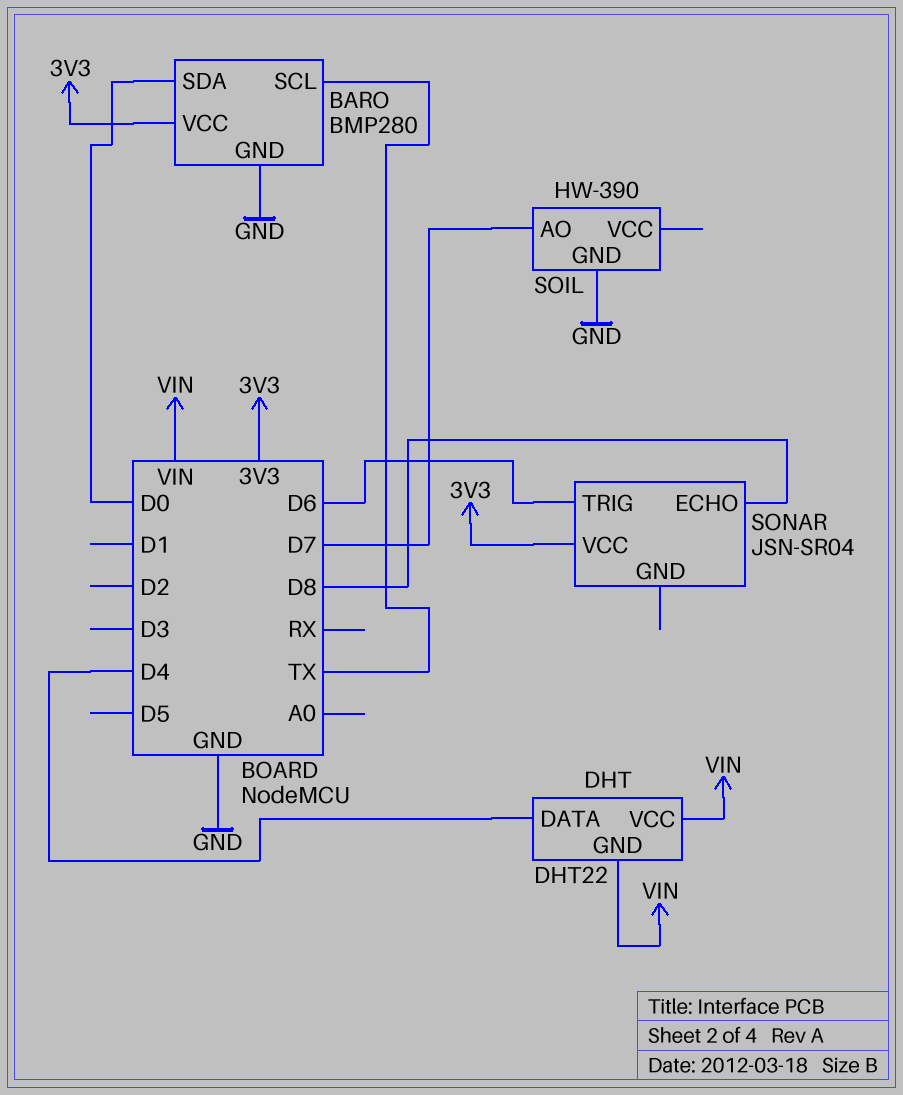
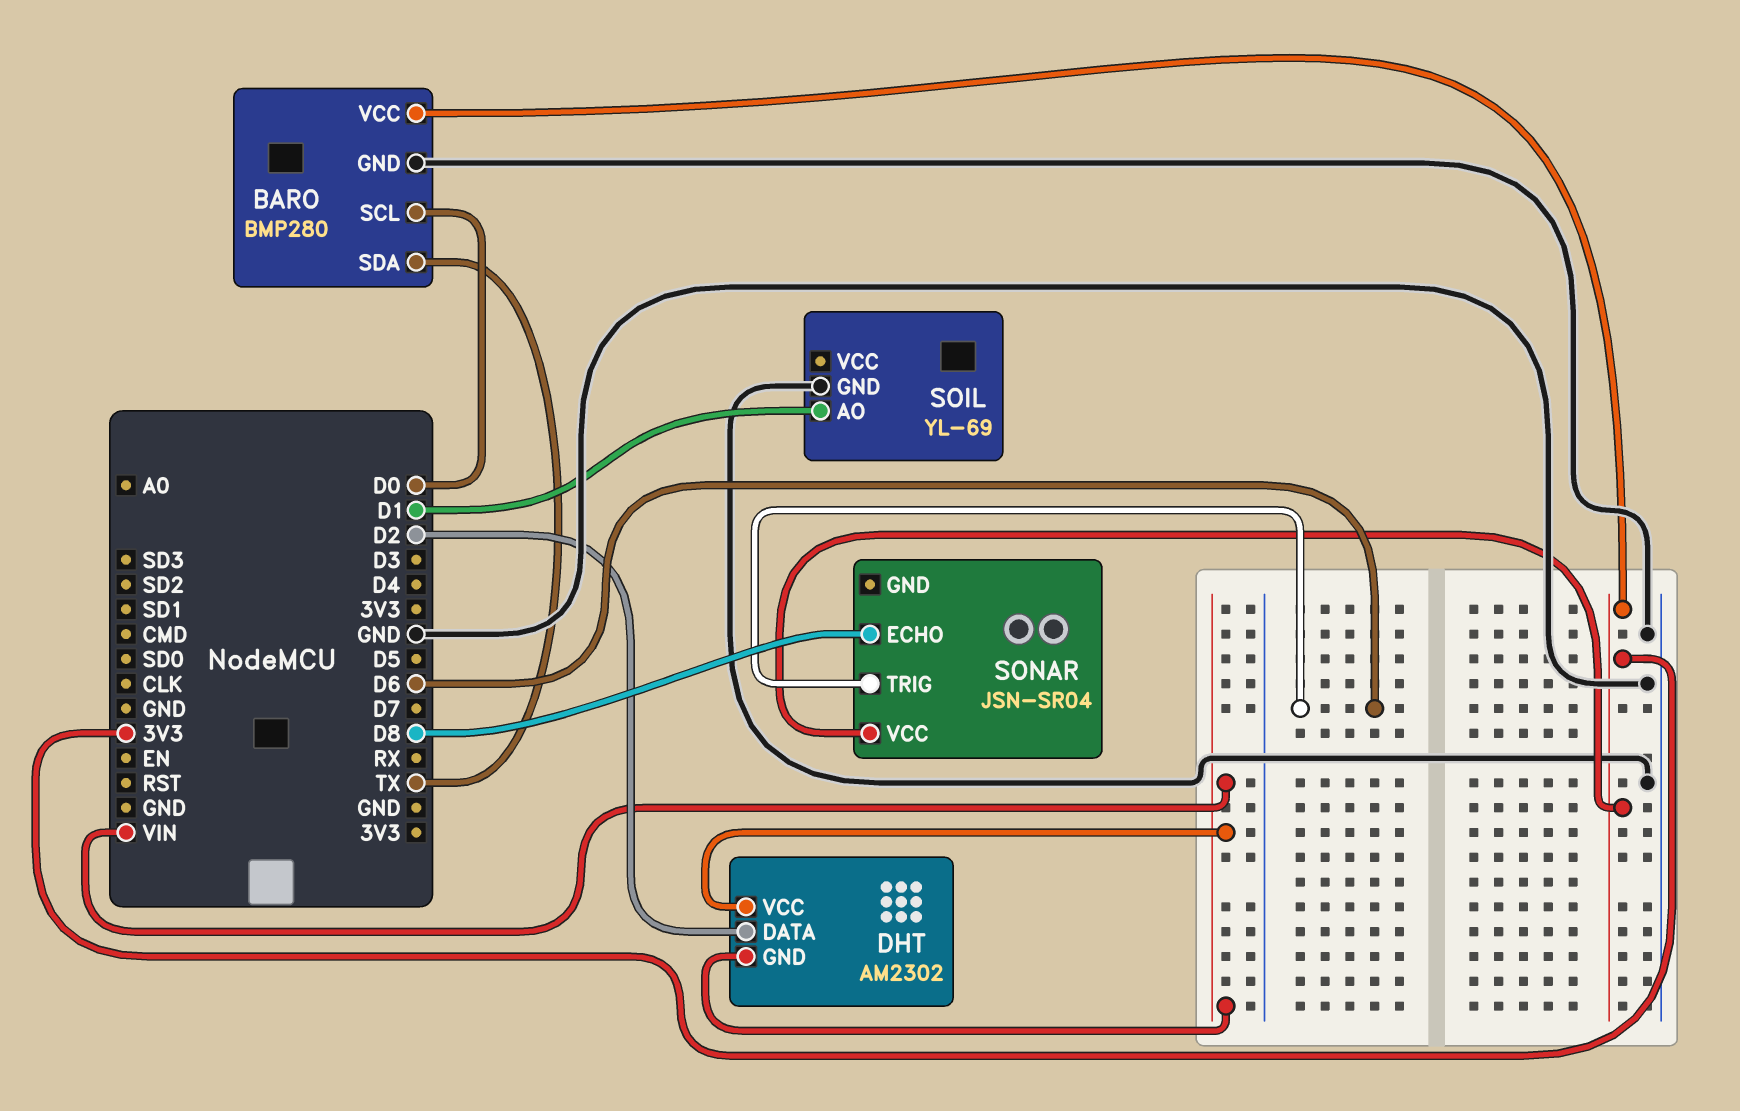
BARO pin SCL: TX -> D0
BARO pin SDA: D0 -> TX
DHT: DHT22 -> AM2302
DHT pin DATA: D4 -> D2
SOIL: HW-390 -> YL-69
SOIL pin AO: D7 -> D1

